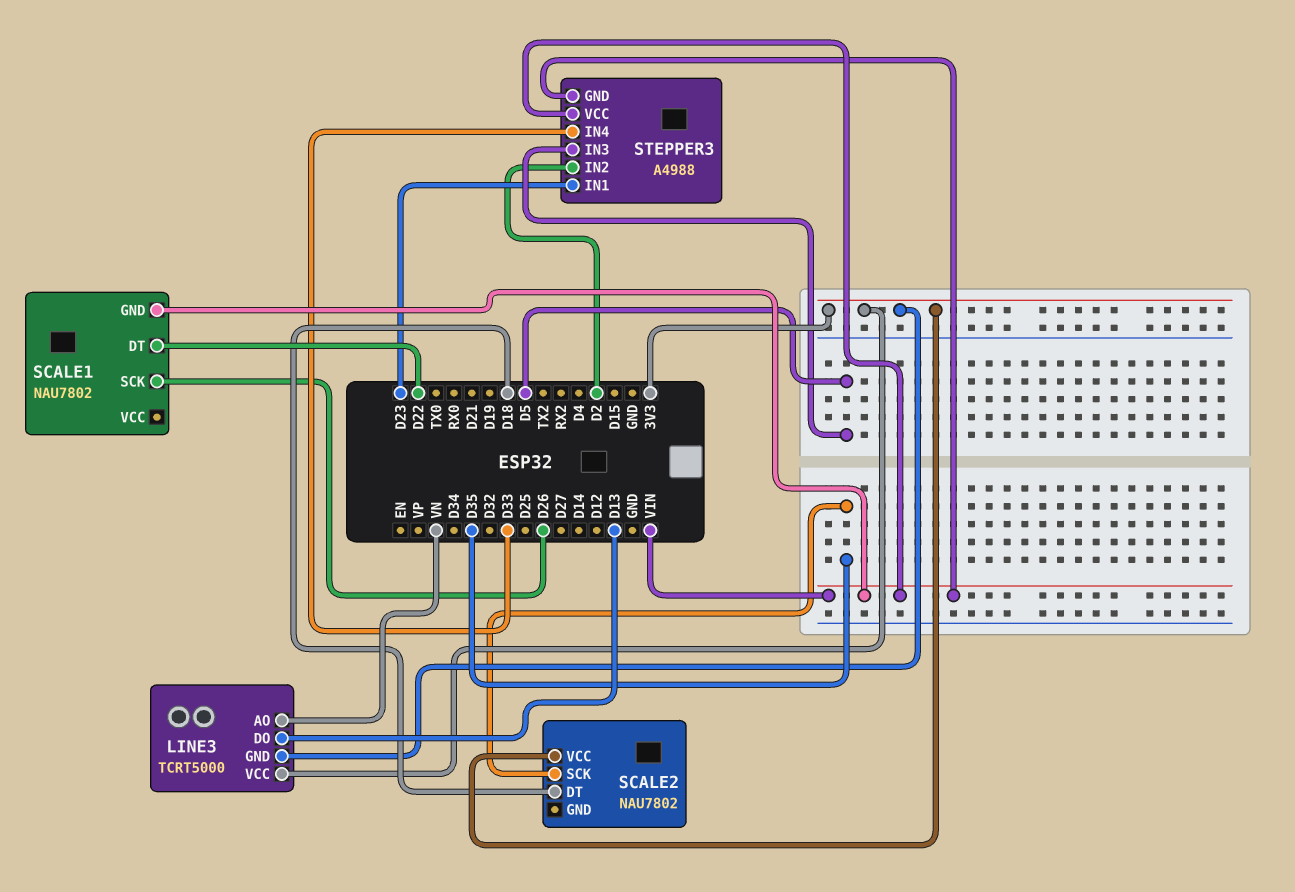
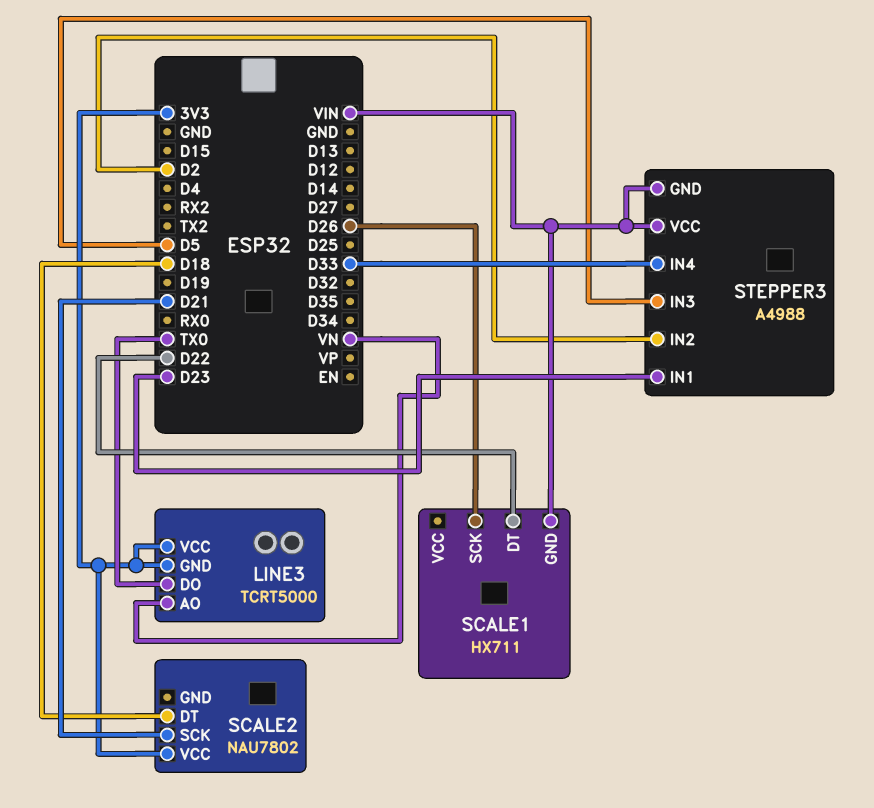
LINE3 pin DO: D13 -> TX0
SCALE1: NAU7802 -> HX711
SCALE2 pin SCK: D35 -> D21

